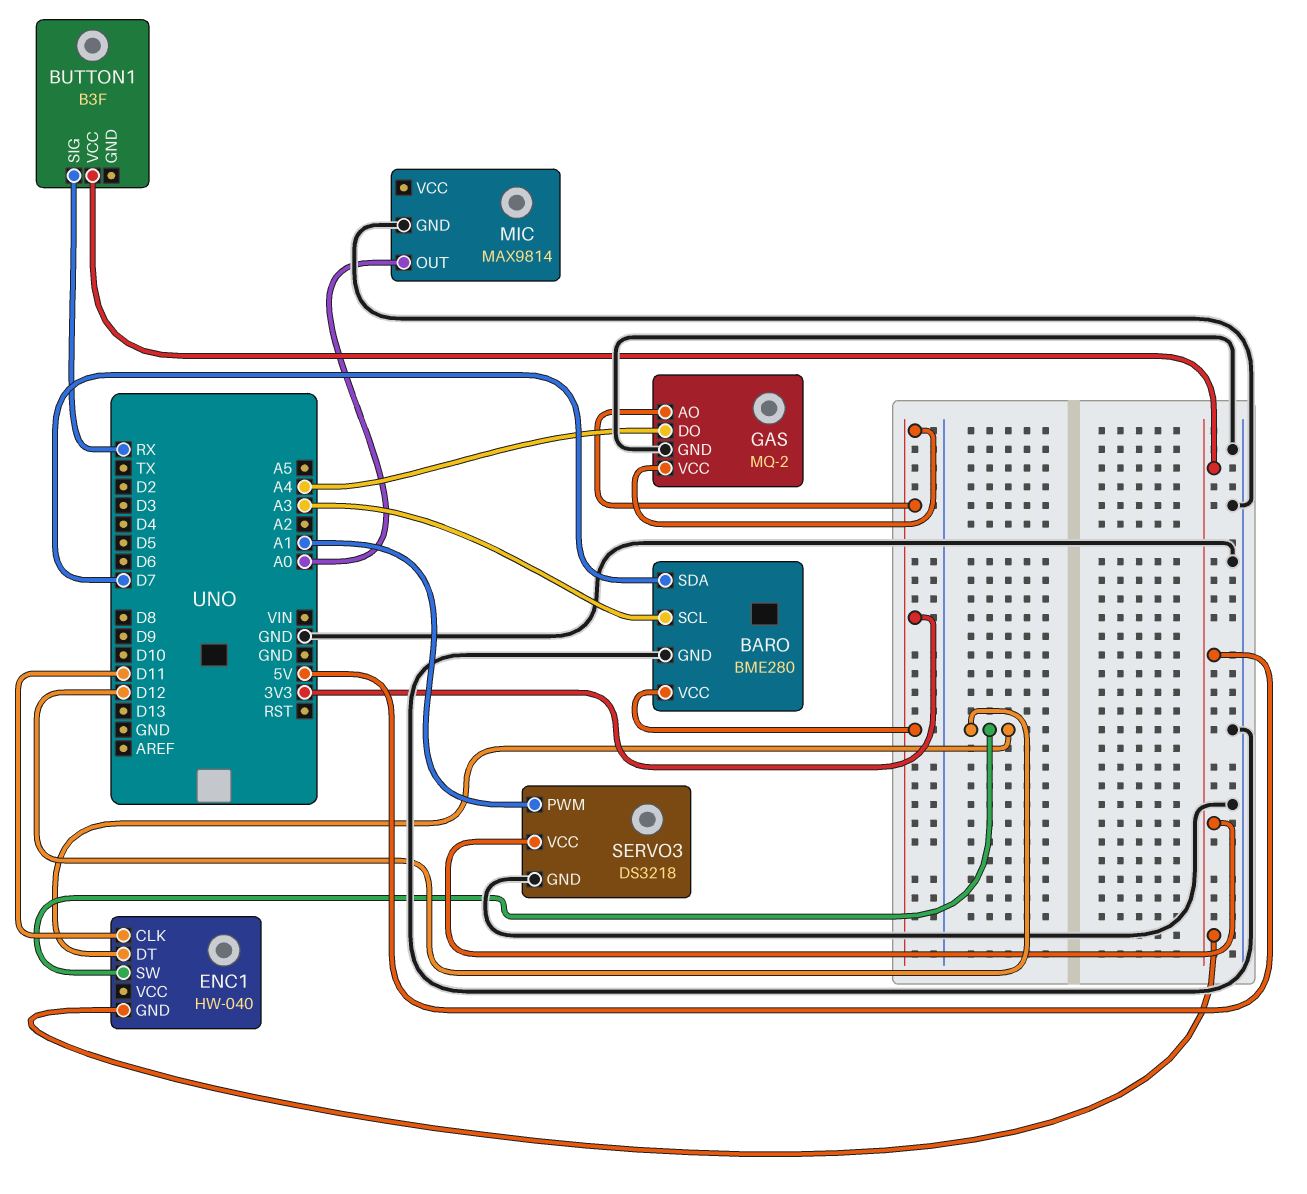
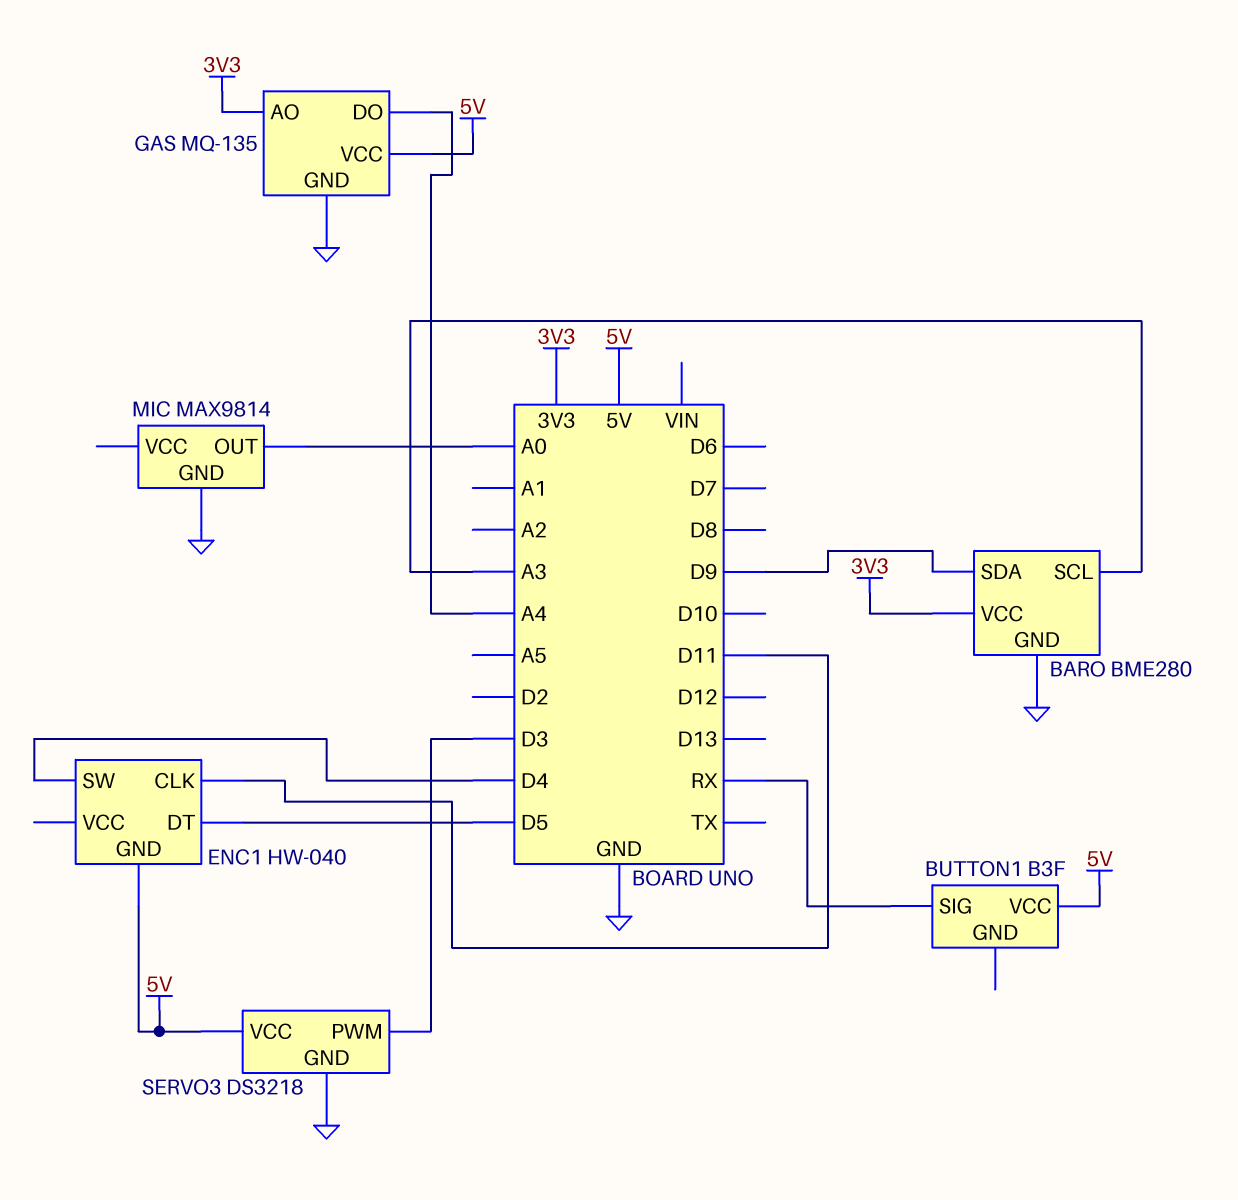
BARO pin SDA: D7 -> D9
ENC1 pin DT: D12 -> D5
ENC1 pin SW: D12 -> D4
GAS: MQ-2 -> MQ-135
GAS pin VCC: 3V3 -> 5V
SERVO3 pin PWM: A1 -> D3

